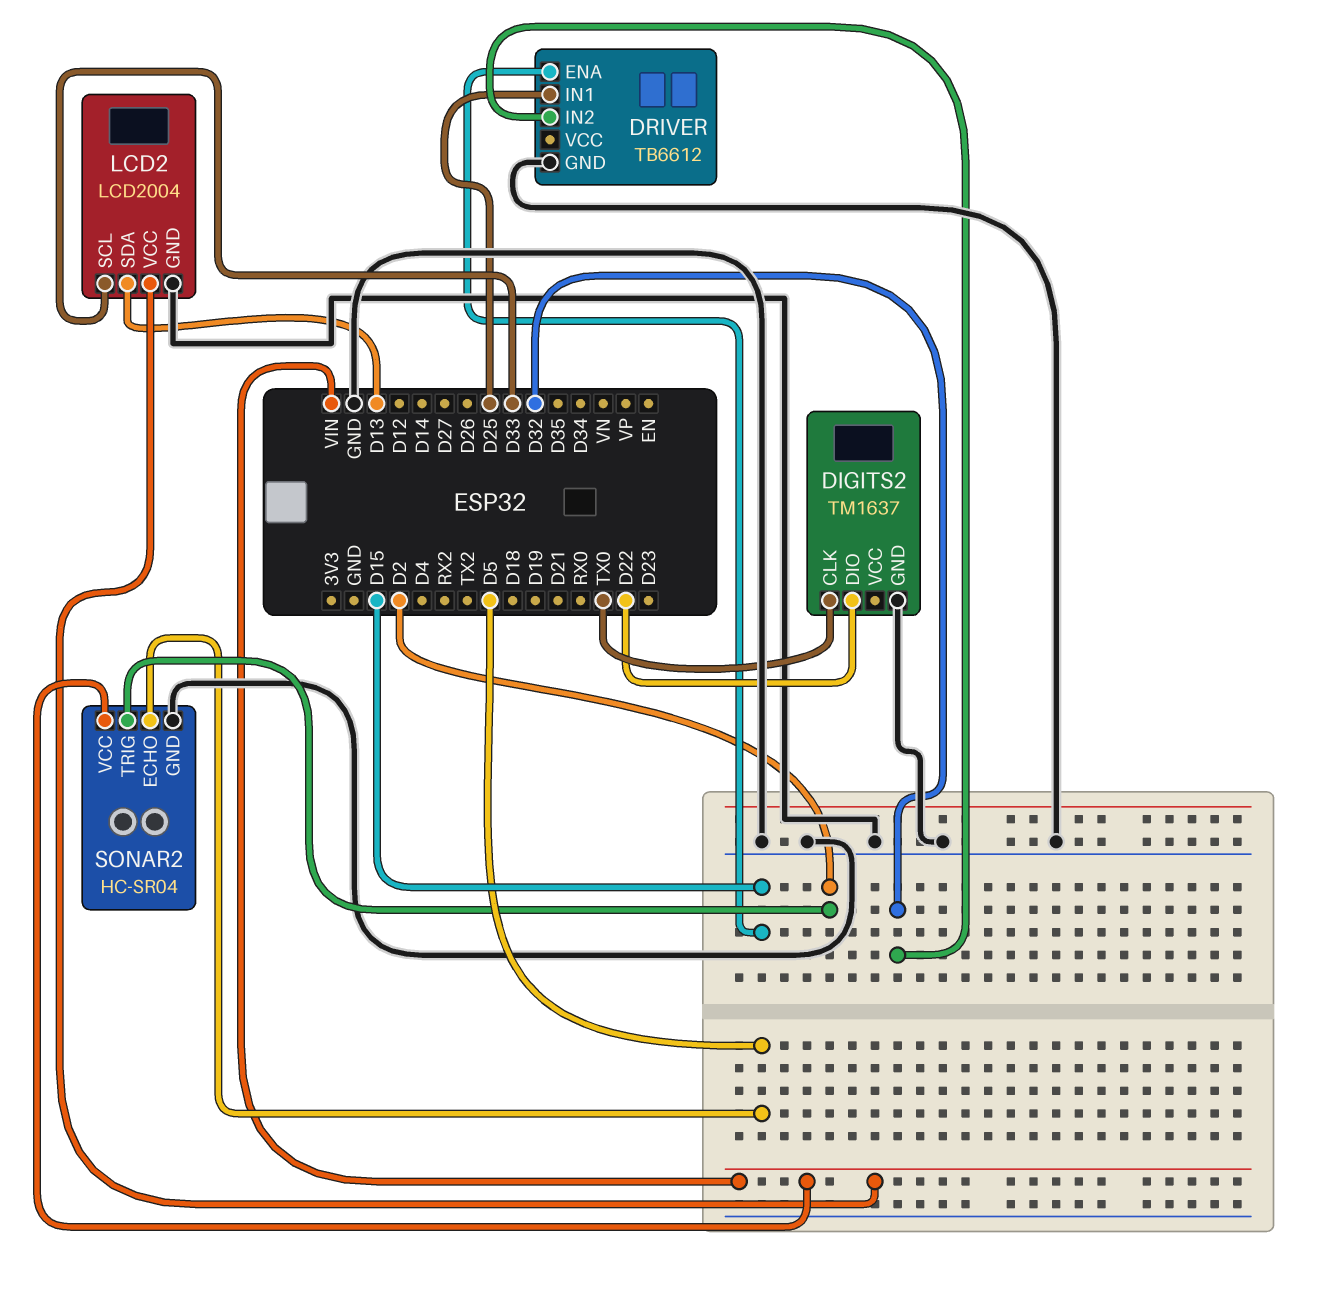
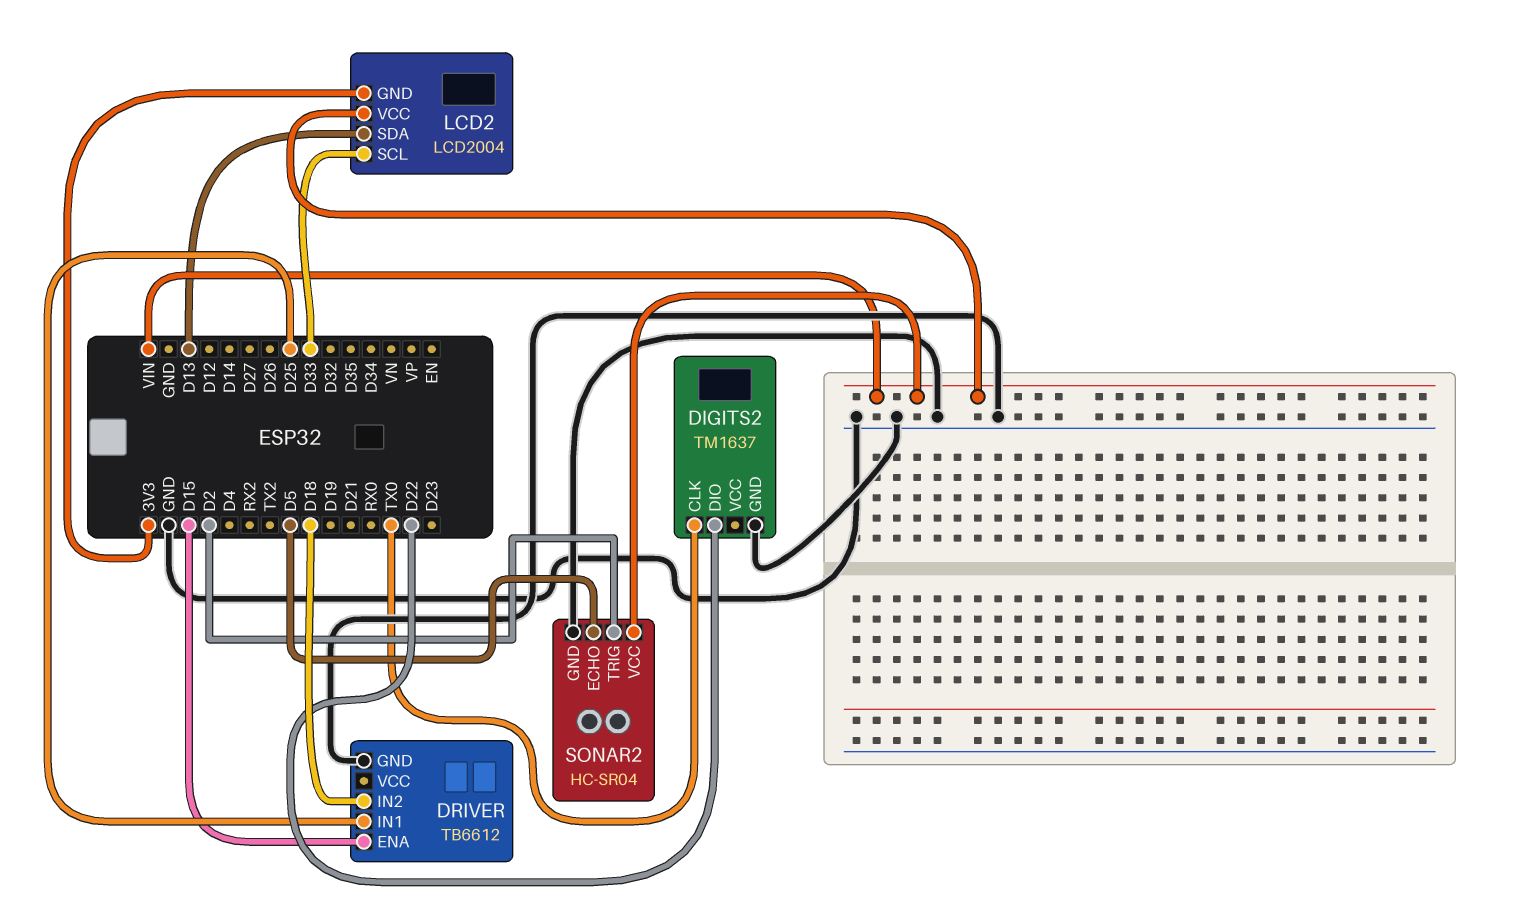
DRIVER pin IN2: D32 -> D18
LCD2 pin GND: GND -> 3V3

